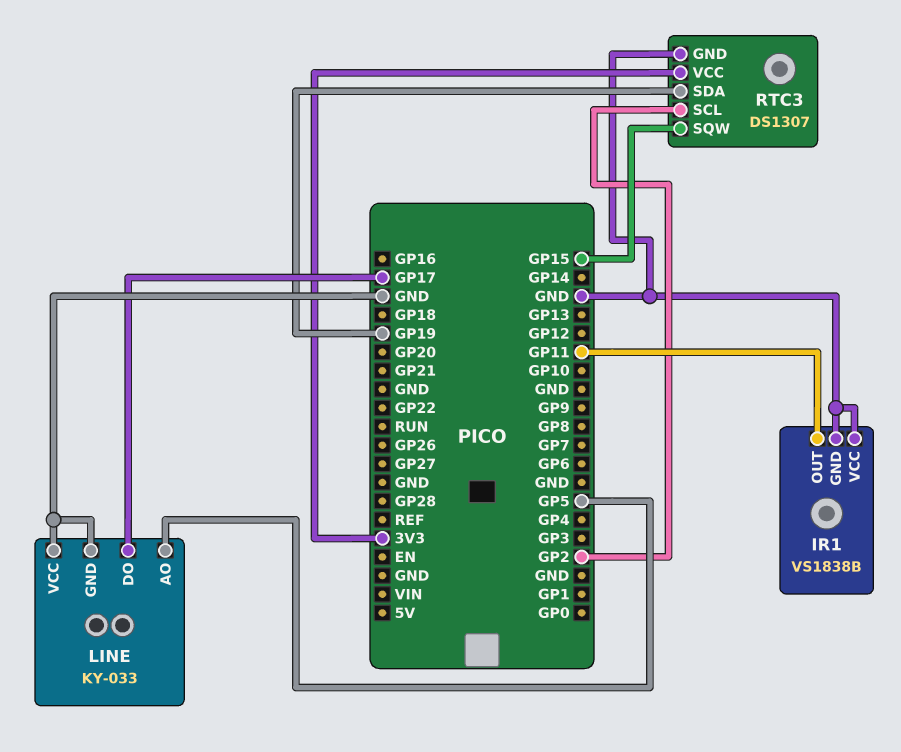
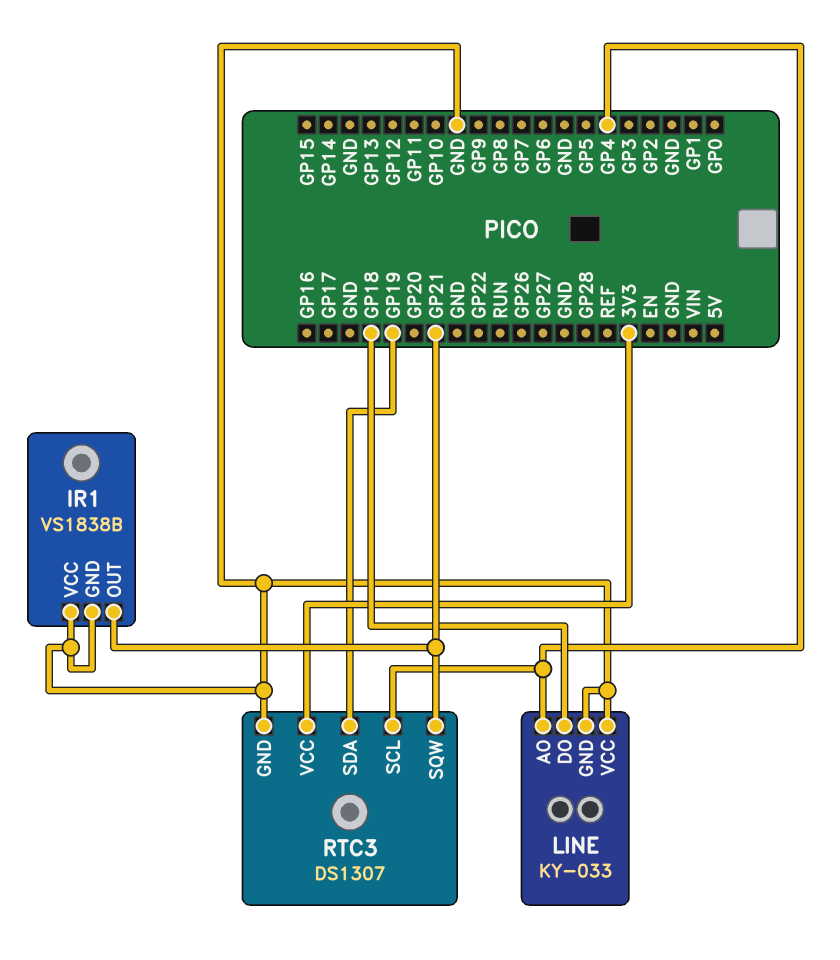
IR1 pin OUT: GP11 -> GP21
LINE pin AO: GP5 -> GP4
LINE pin DO: GP17 -> GP18
RTC3 pin SCL: GP2 -> GP4
RTC3 pin SQW: GP15 -> GP21

